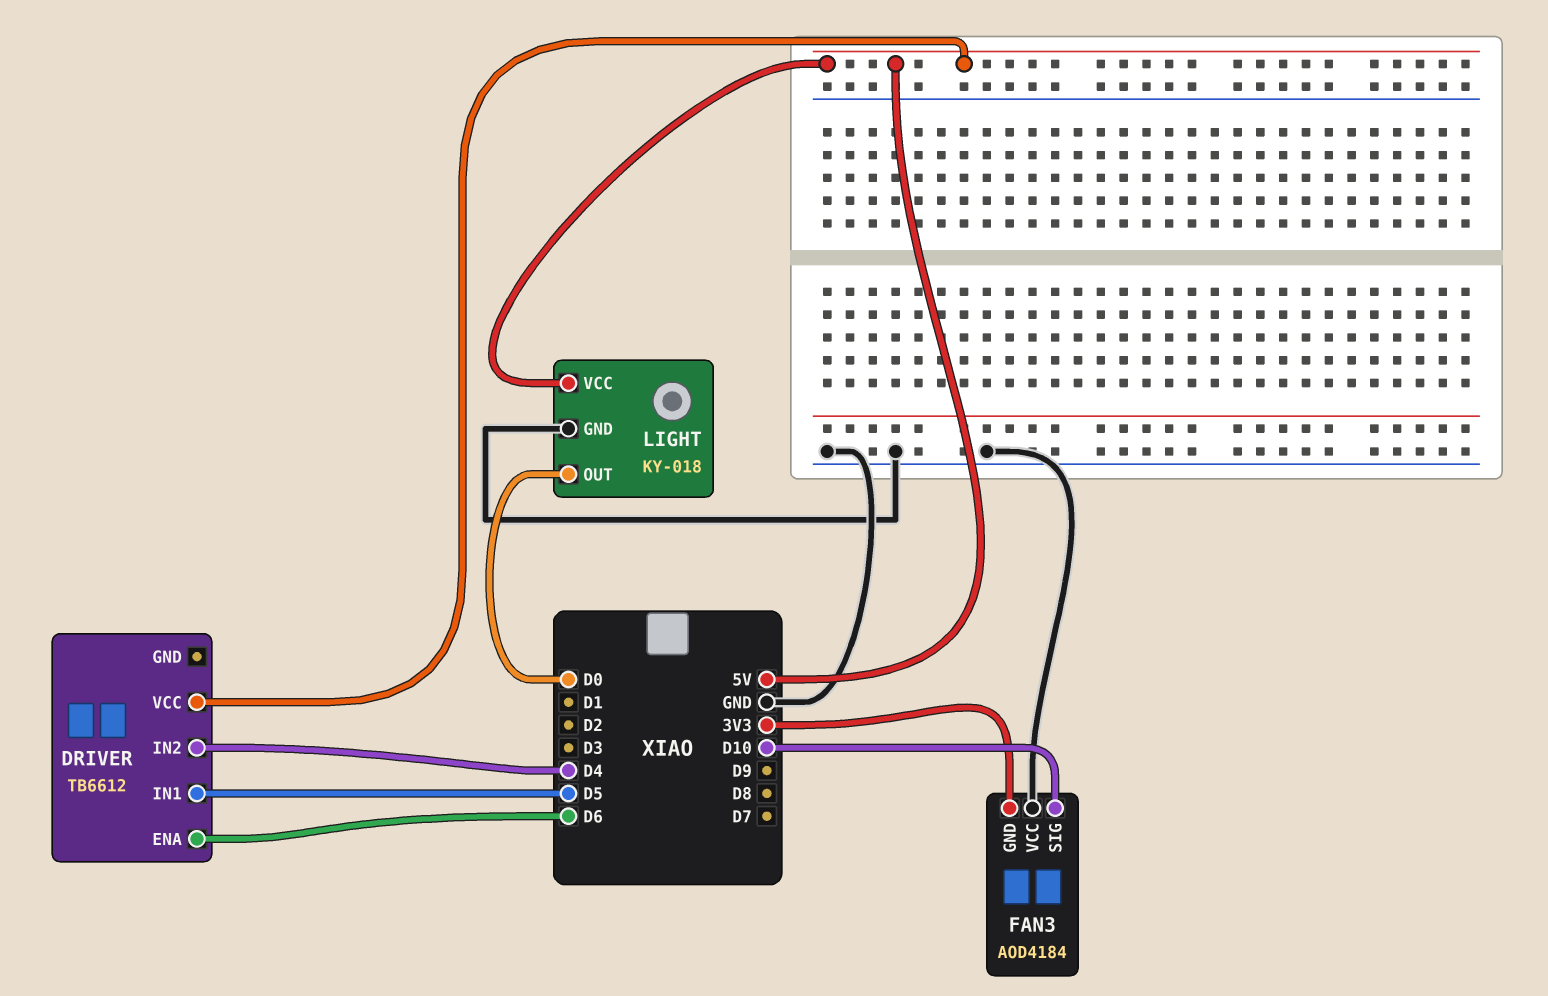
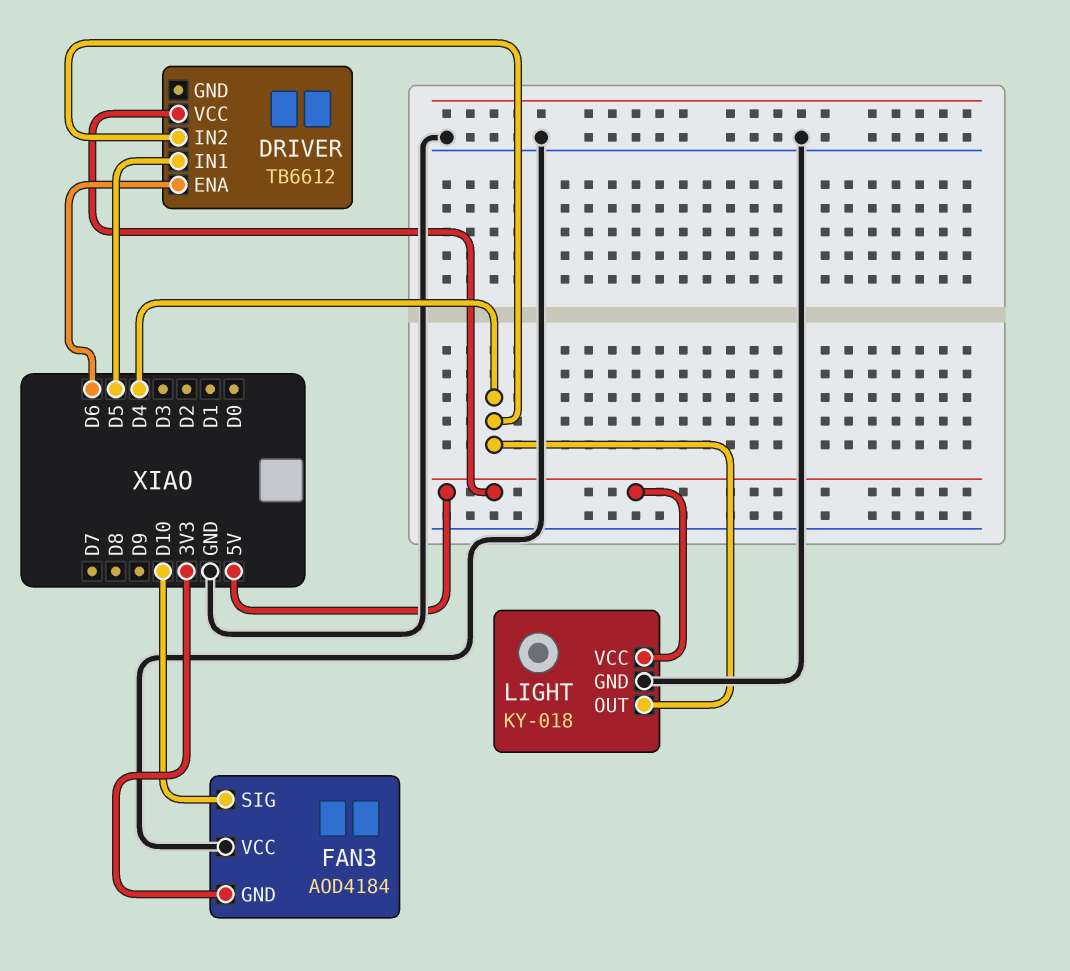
LIGHT pin OUT: D0 -> D4

